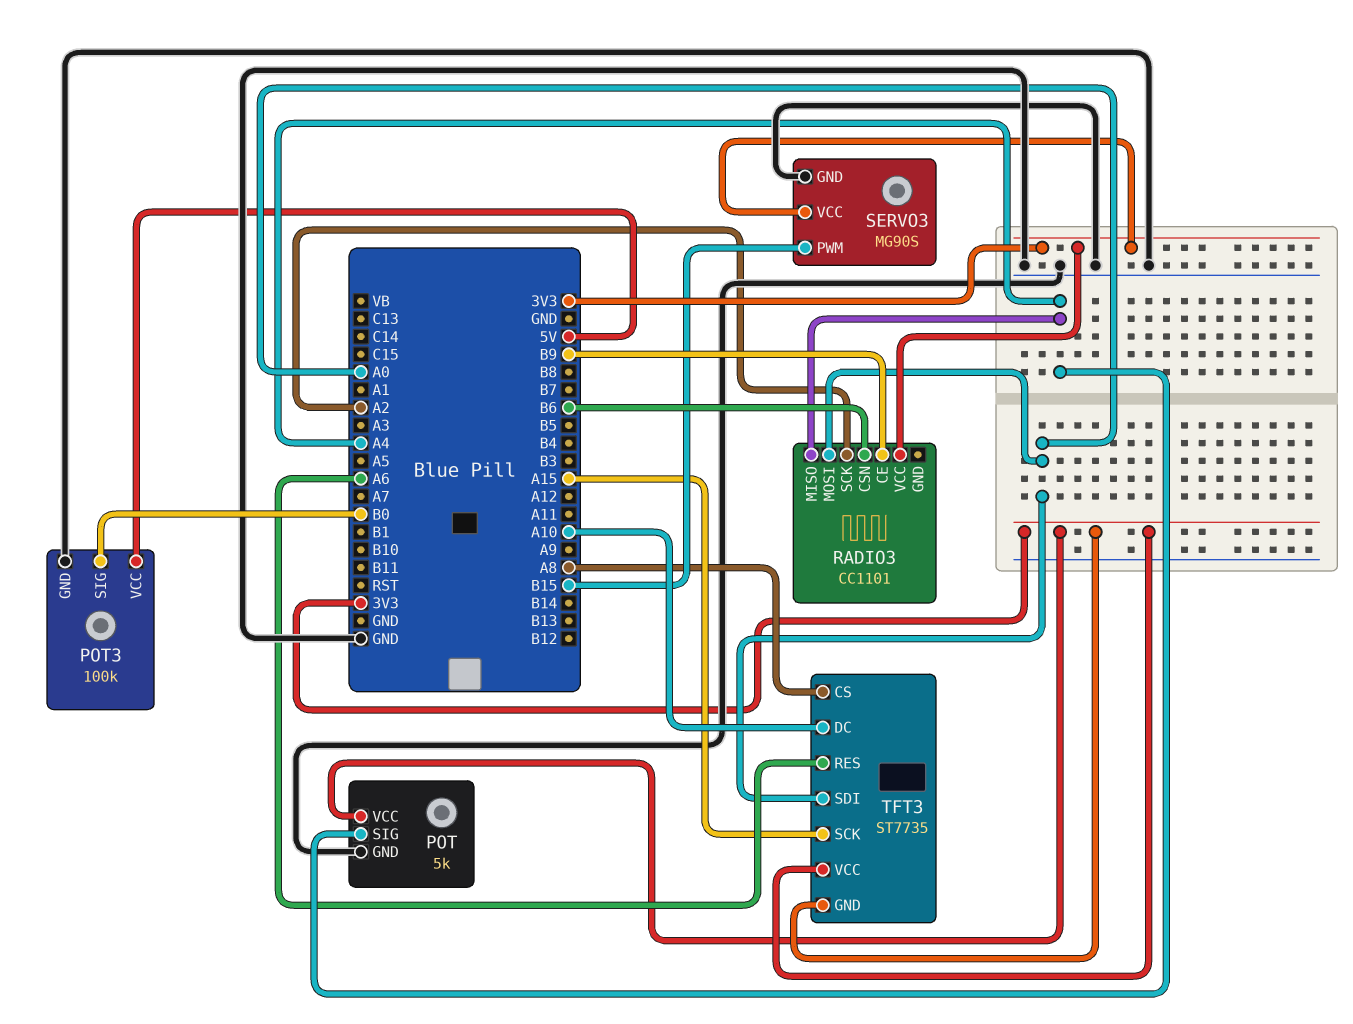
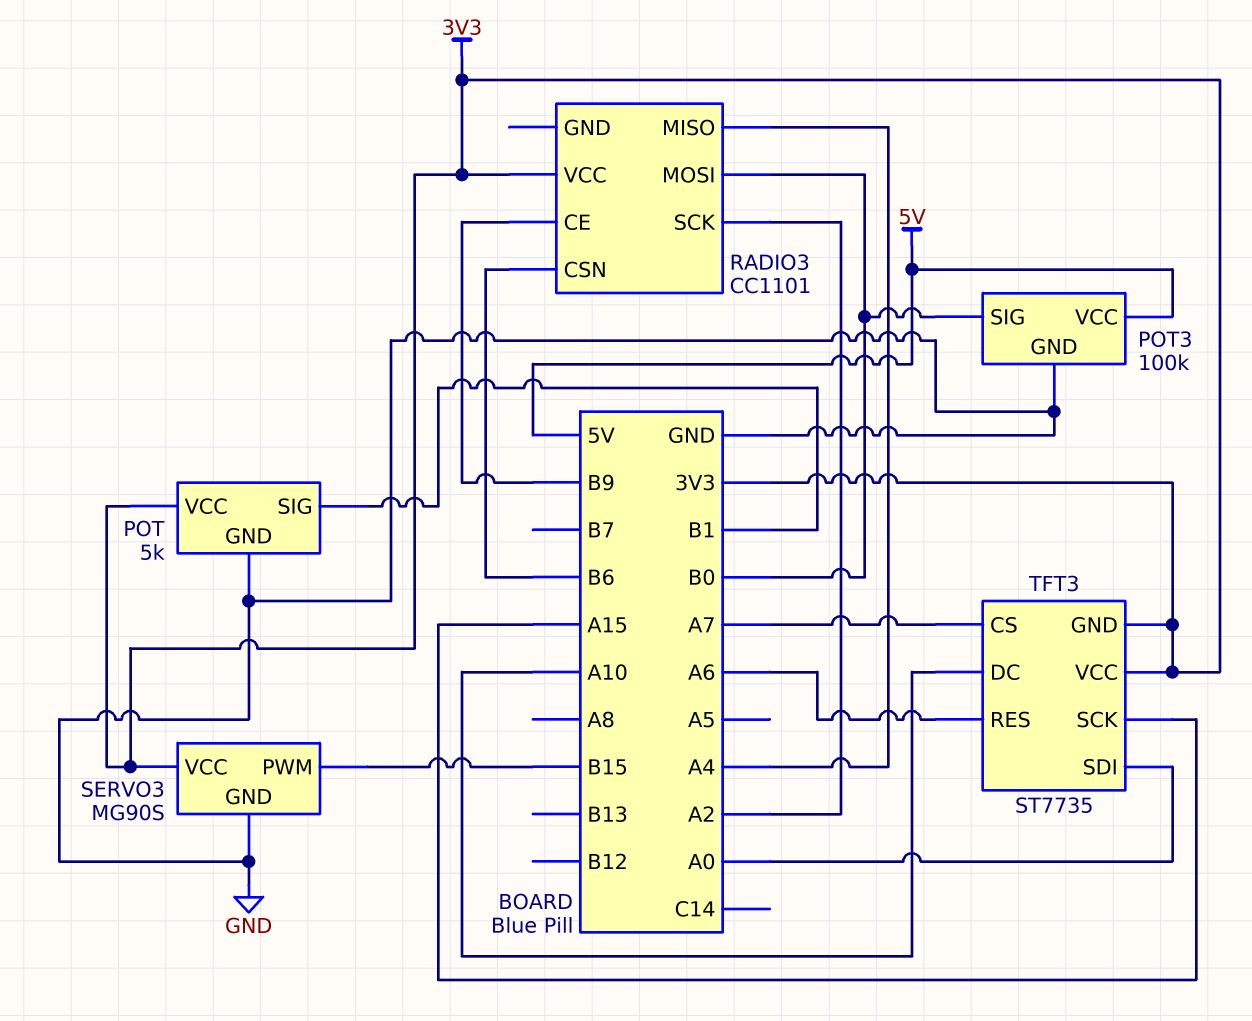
POT pin SIG: A4 -> B1
RADIO3 pin MOSI: A0 -> B0
TFT3 pin CS: A8 -> A7

